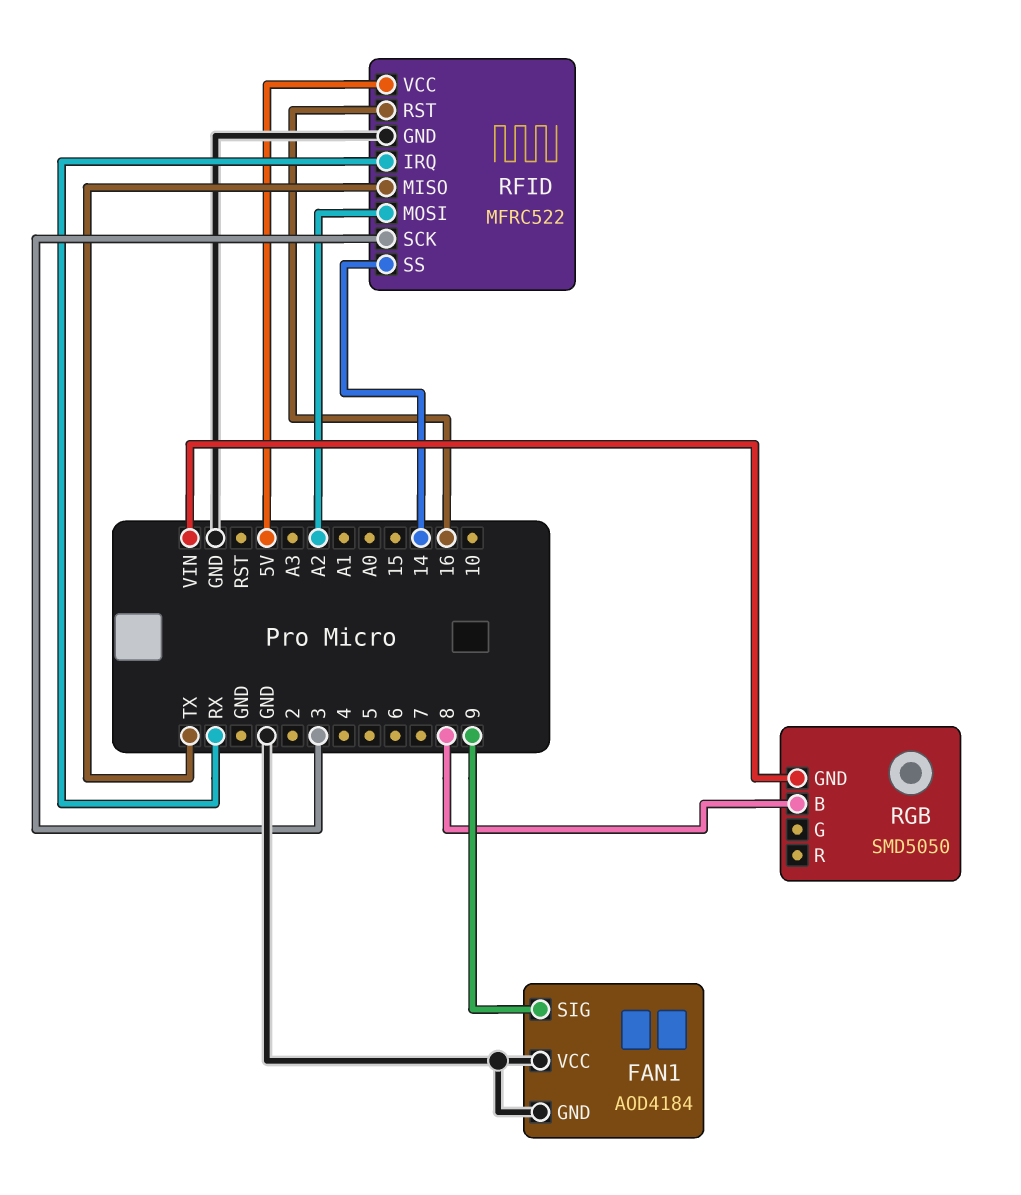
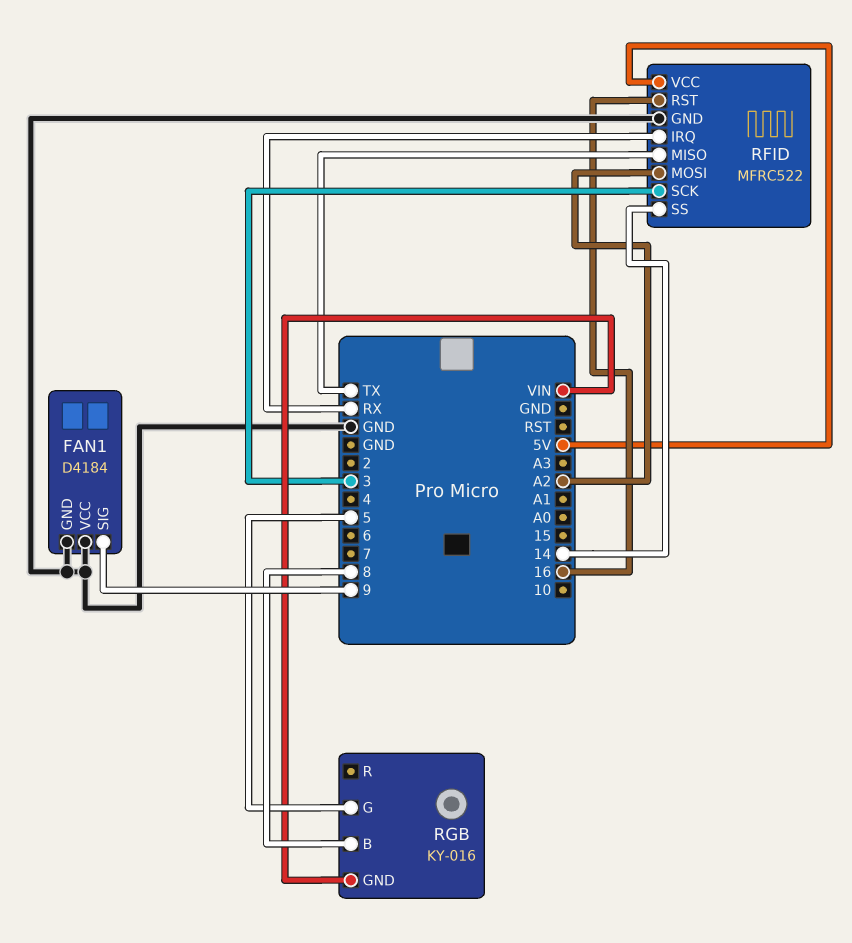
FAN1: AOD4184 -> D4184
RGB: SMD5050 -> KY-016
RGB pin G: none -> 5

